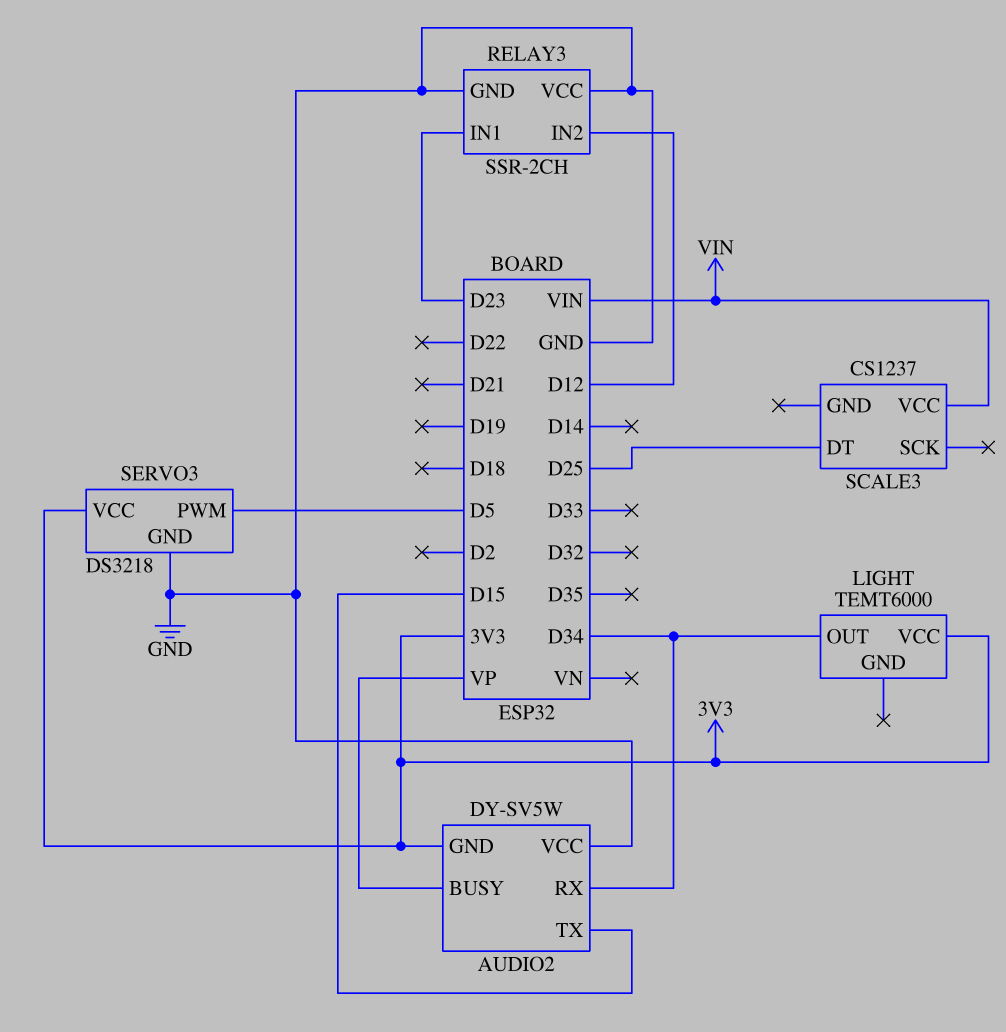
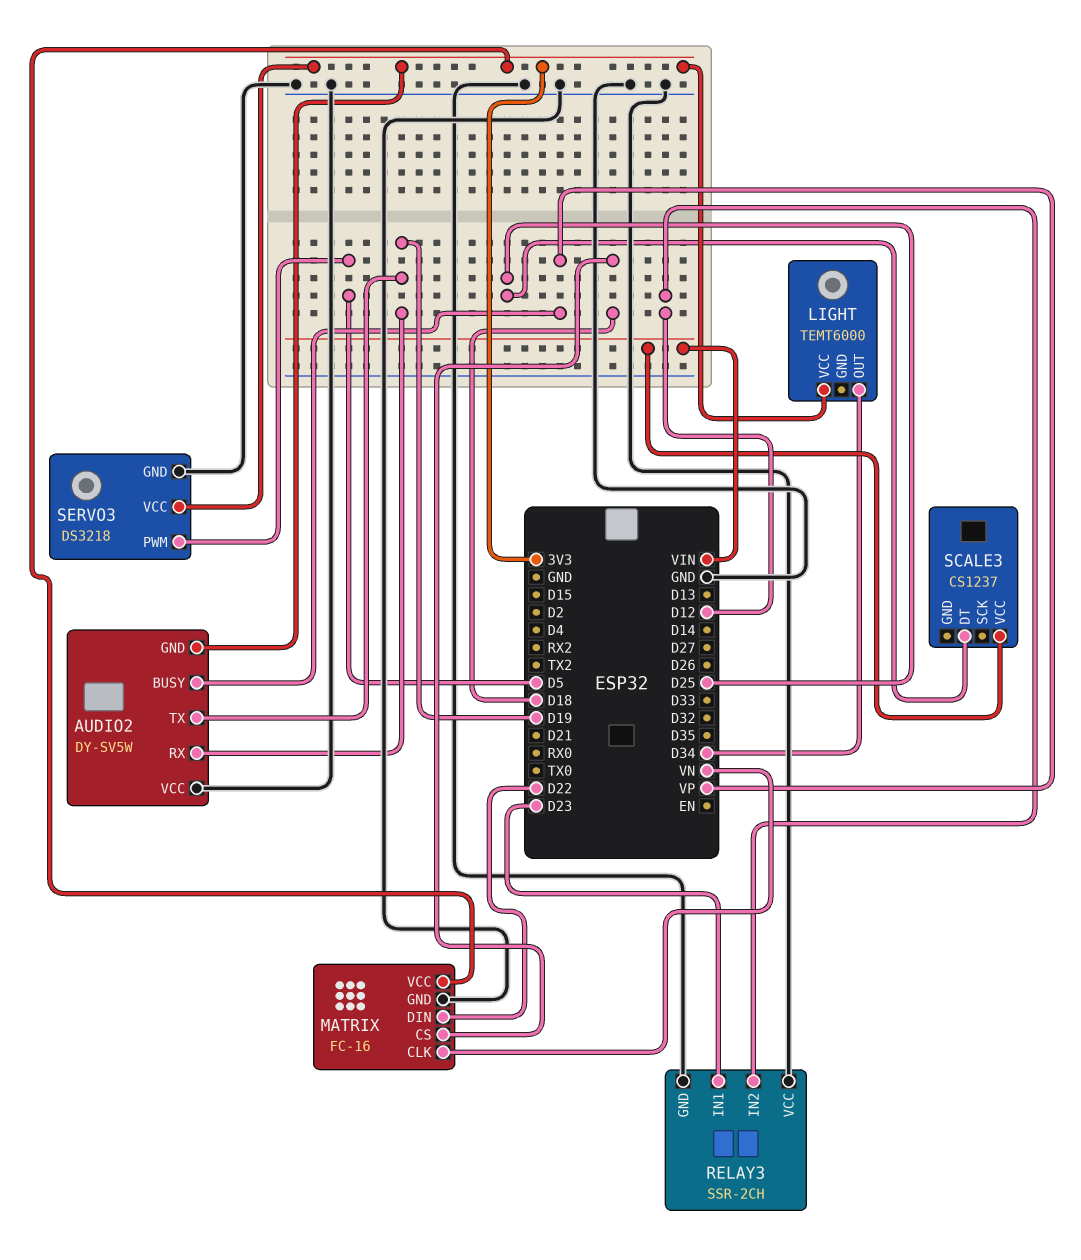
AUDIO2 pin RX: D34 -> D19
AUDIO2 pin TX: D15 -> D19
MATRIX: none -> FC-16
MATRIX pin CLK: none -> VN
MATRIX pin CS: none -> D18
MATRIX pin DIN: none -> D22
MATRIX pin GND: none -> GND
MATRIX pin VCC: none -> 3V3

